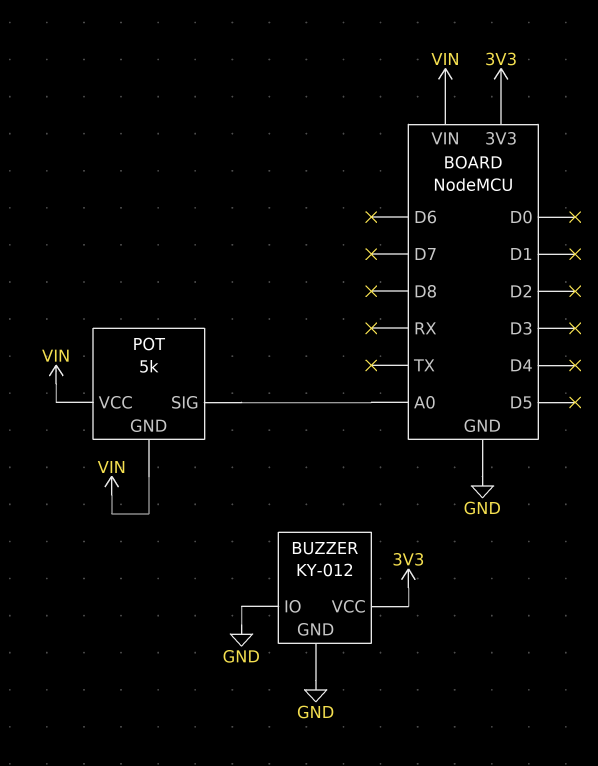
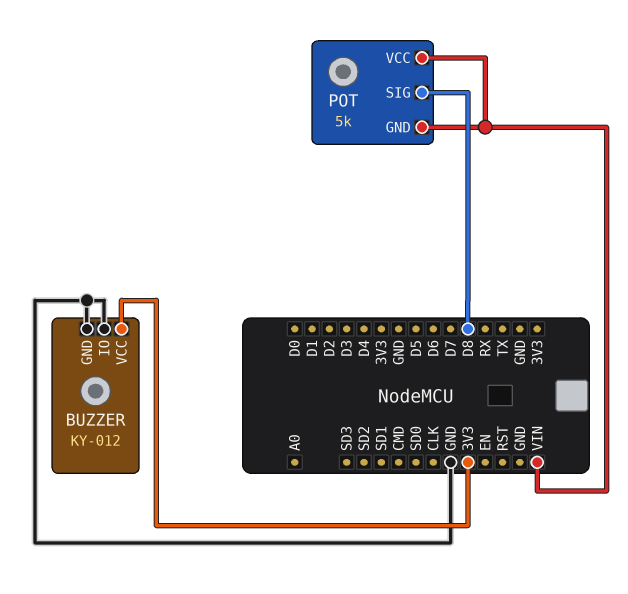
POT pin SIG: A0 -> D8

